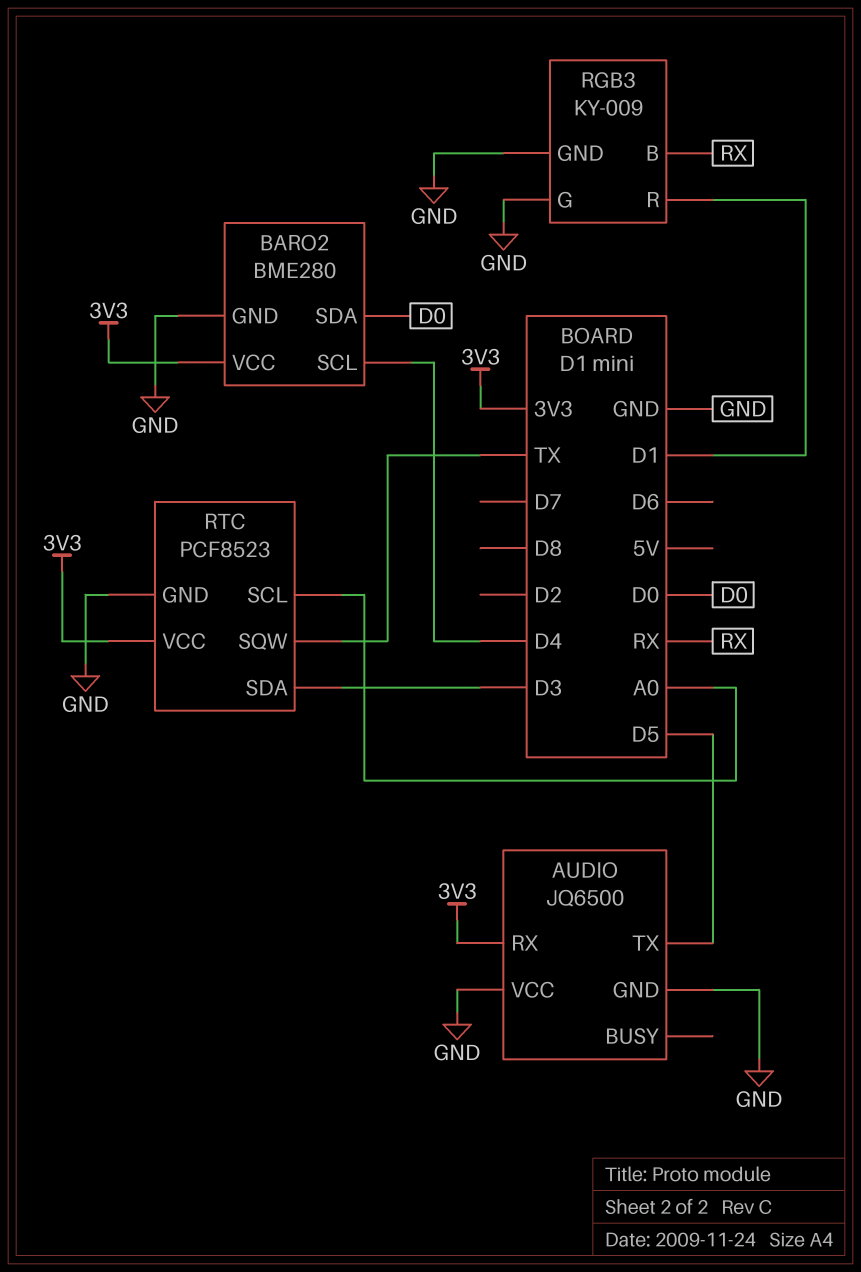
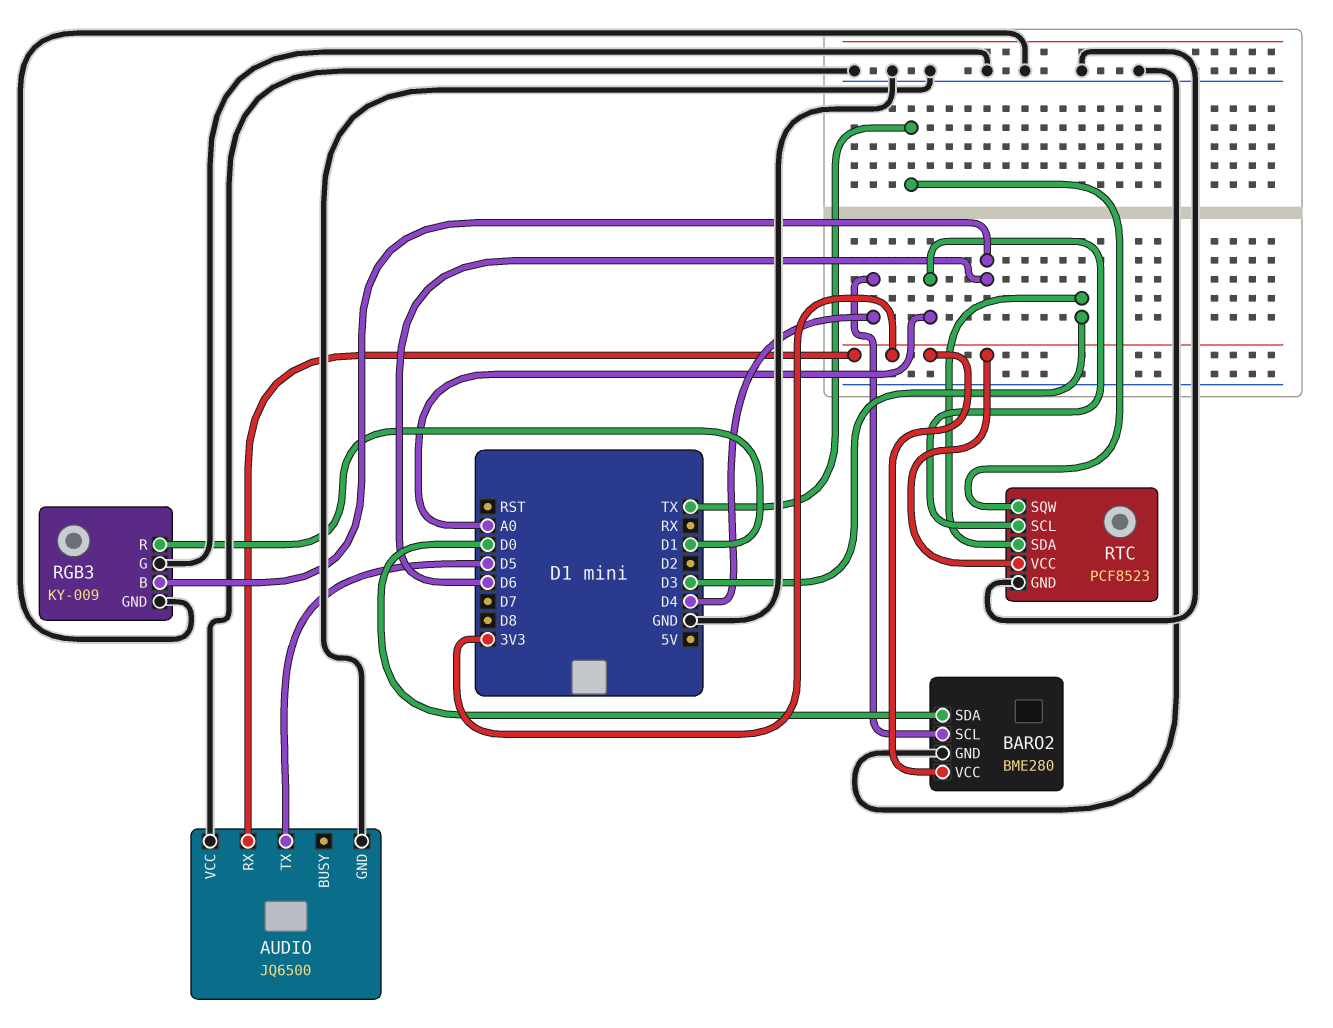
RGB3 pin B: RX -> D6

